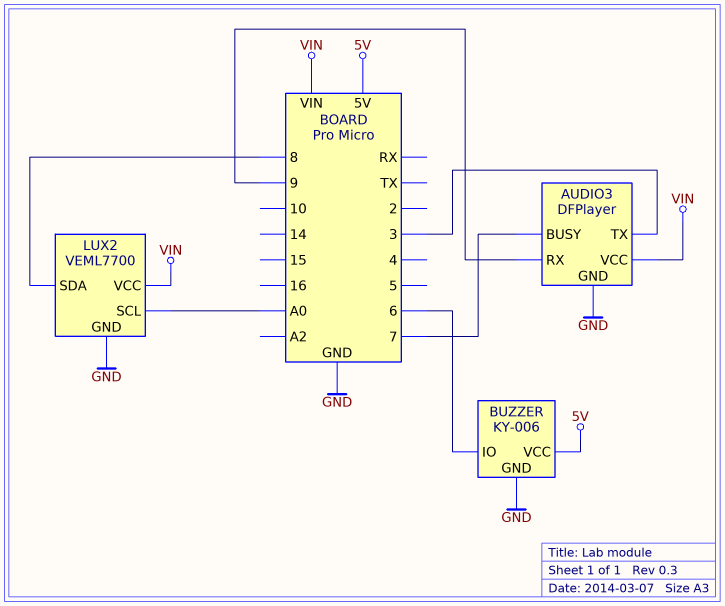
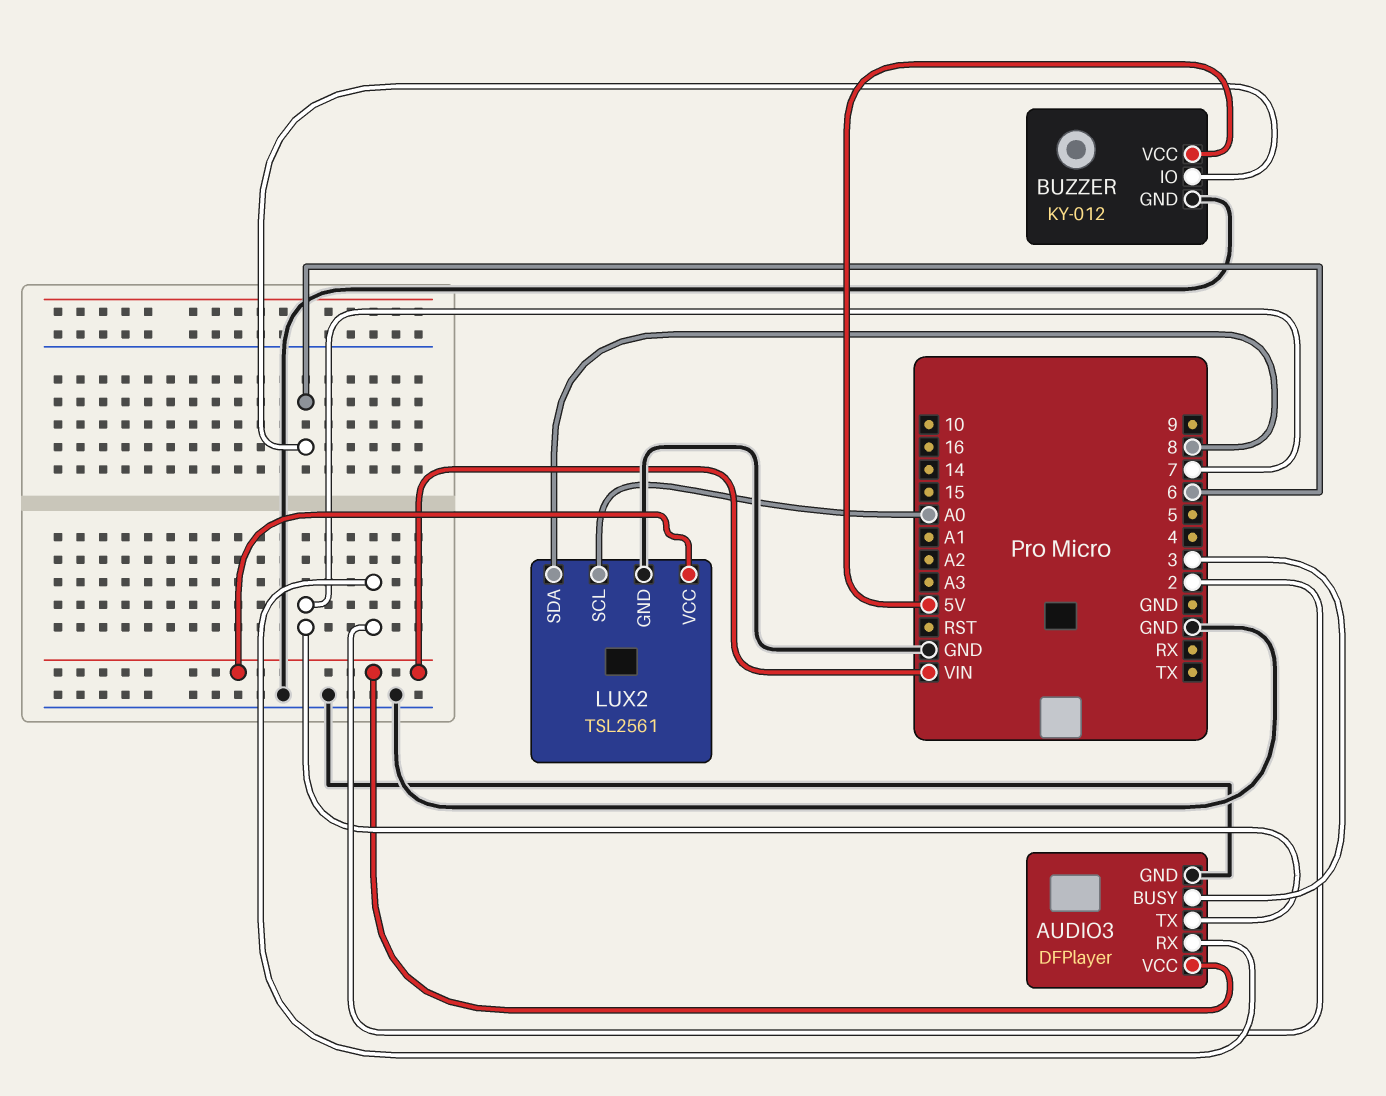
AUDIO3 pin BUSY: 7 -> 3
AUDIO3 pin RX: 9 -> 2
AUDIO3 pin TX: 3 -> 7
BUZZER: KY-006 -> KY-012
LUX2: VEML7700 -> TSL2561

